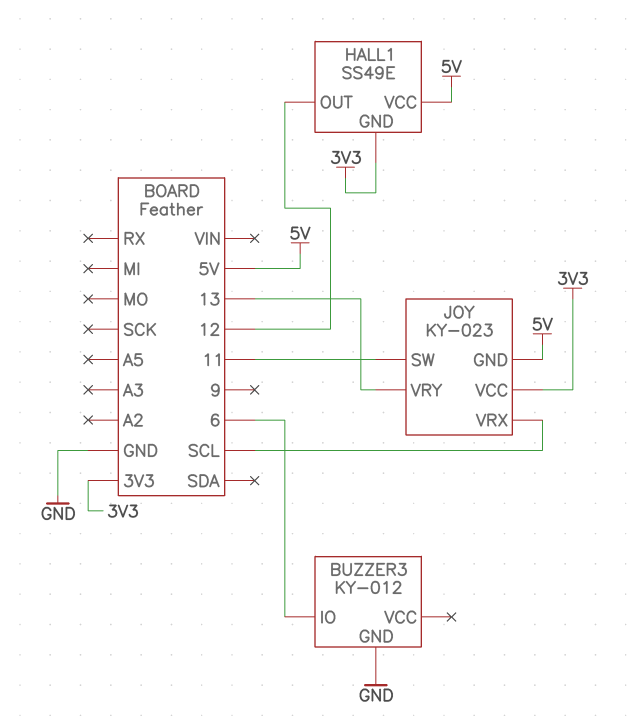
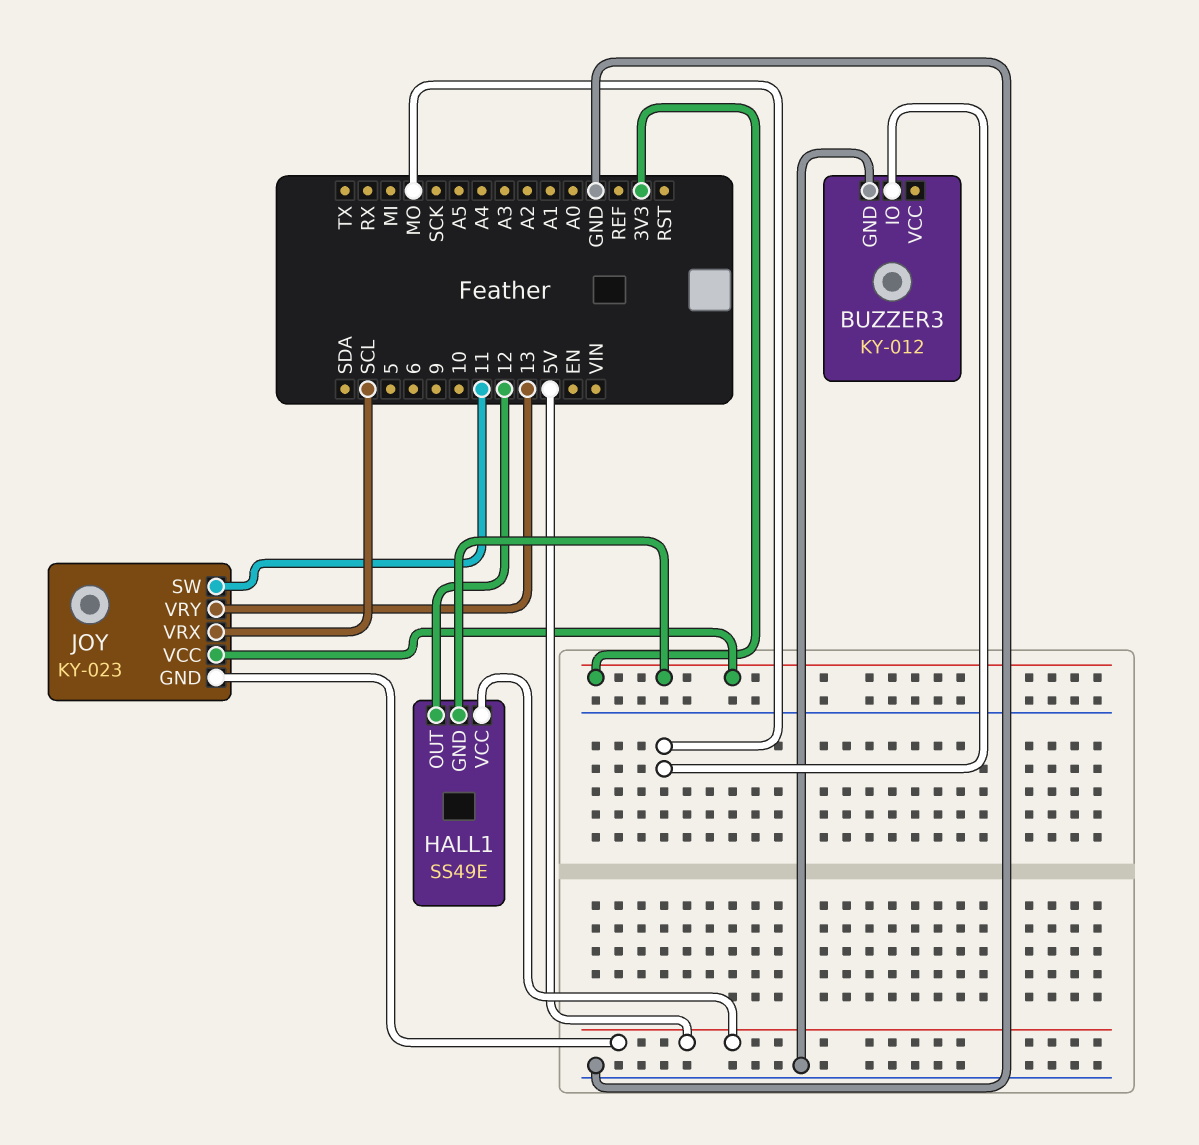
BUZZER3 pin IO: 6 -> MO

